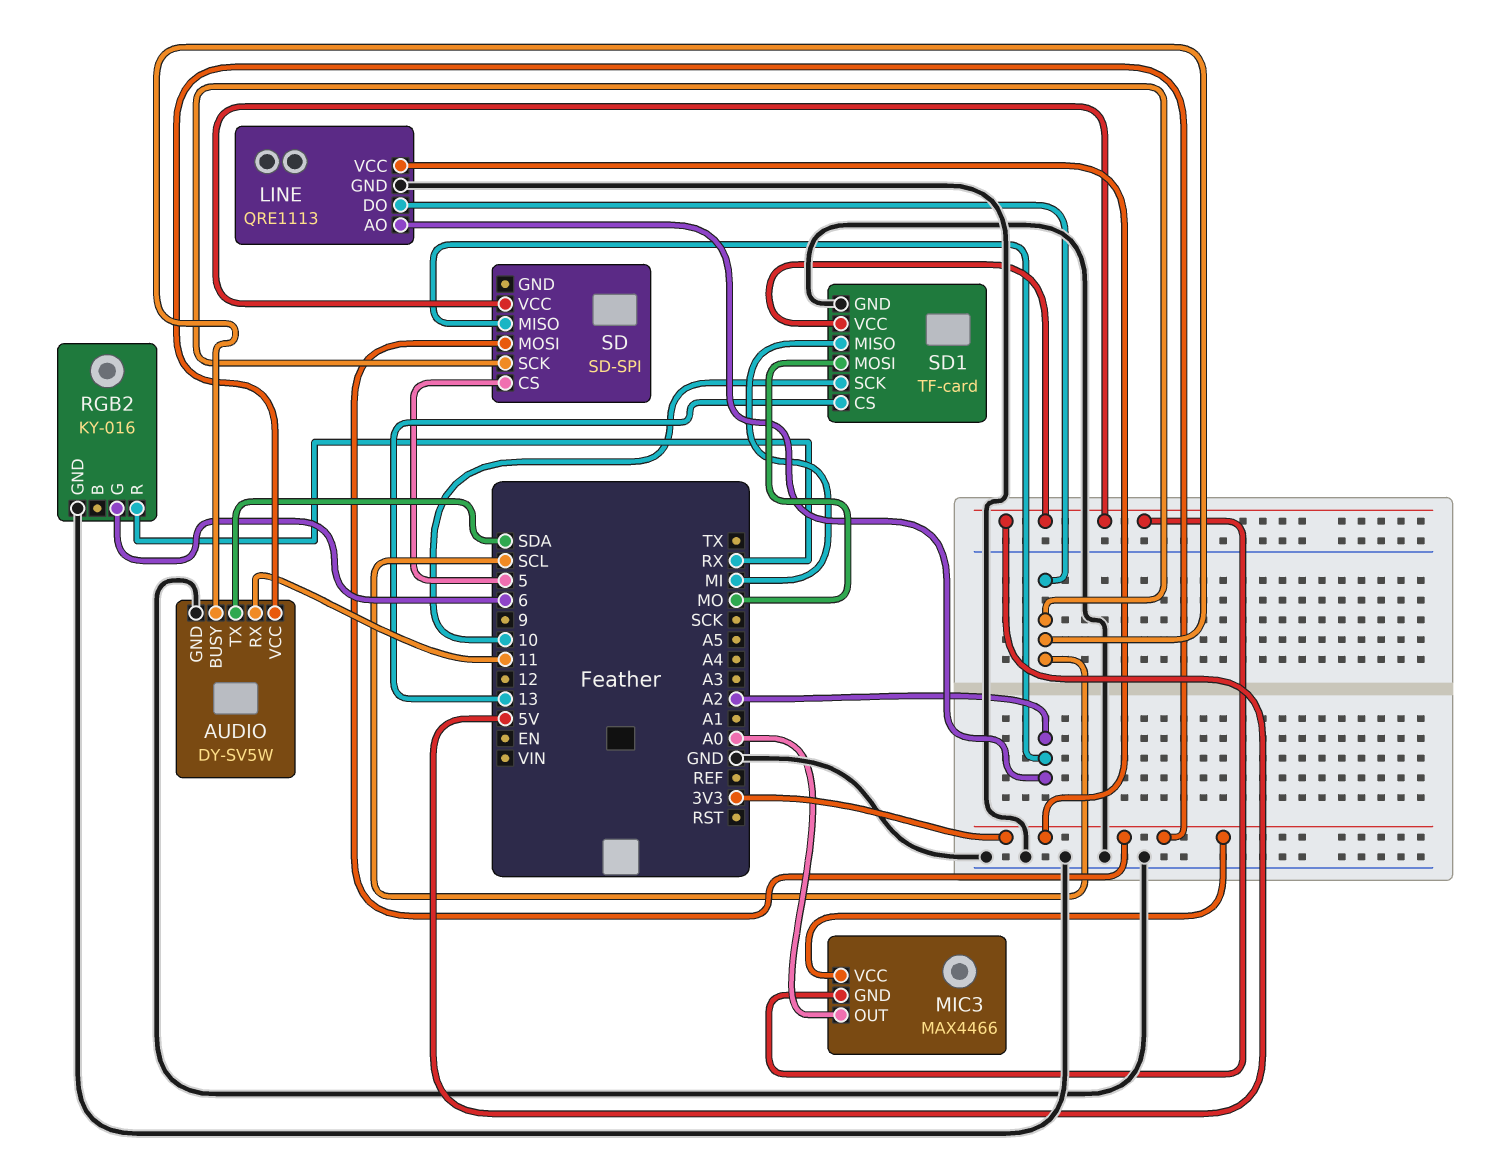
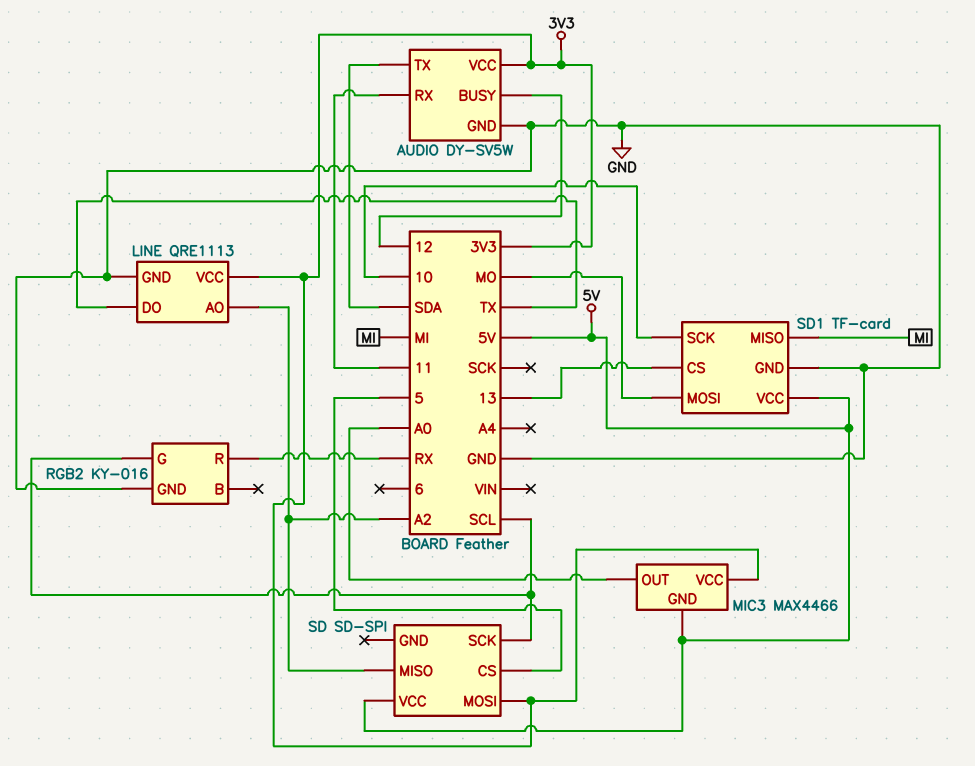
AUDIO pin BUSY: SCL -> 12
LINE pin DO: SCL -> TX
RGB2 pin G: 6 -> SCL

